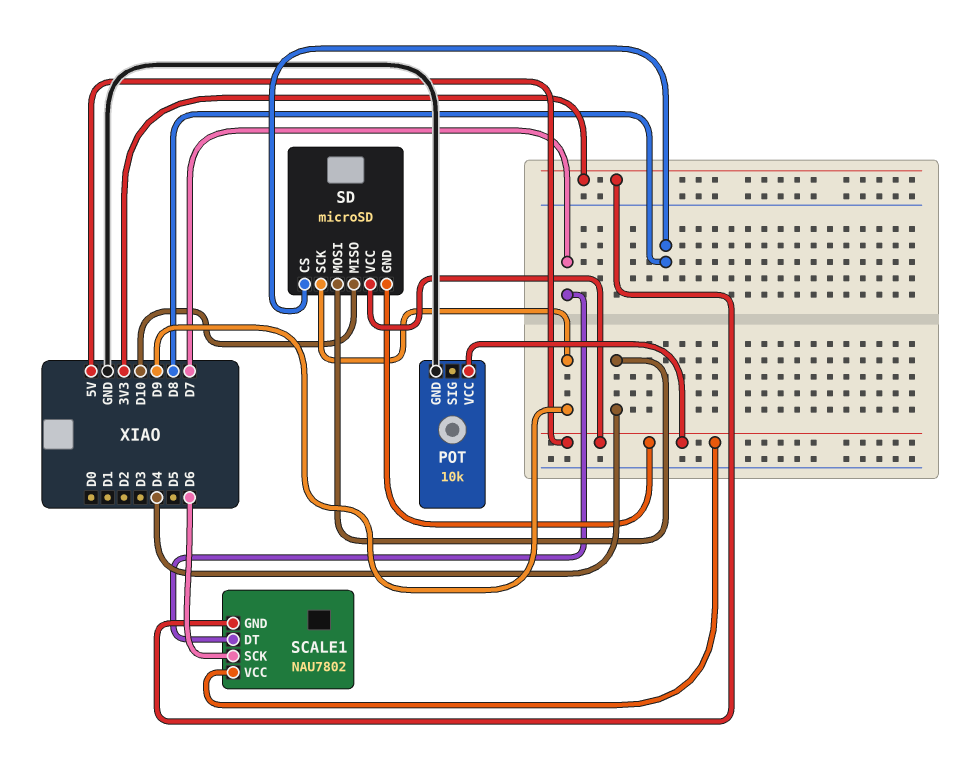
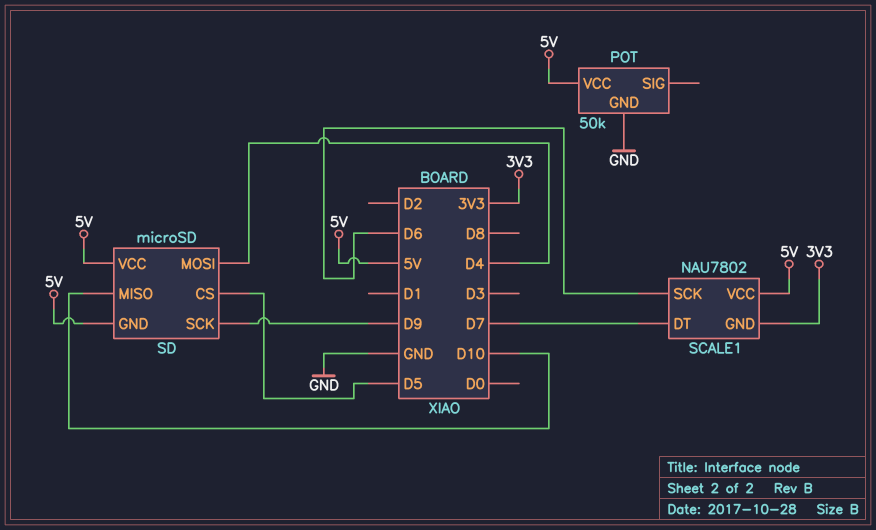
POT: 10k -> 50k
SD pin CS: D8 -> D5

